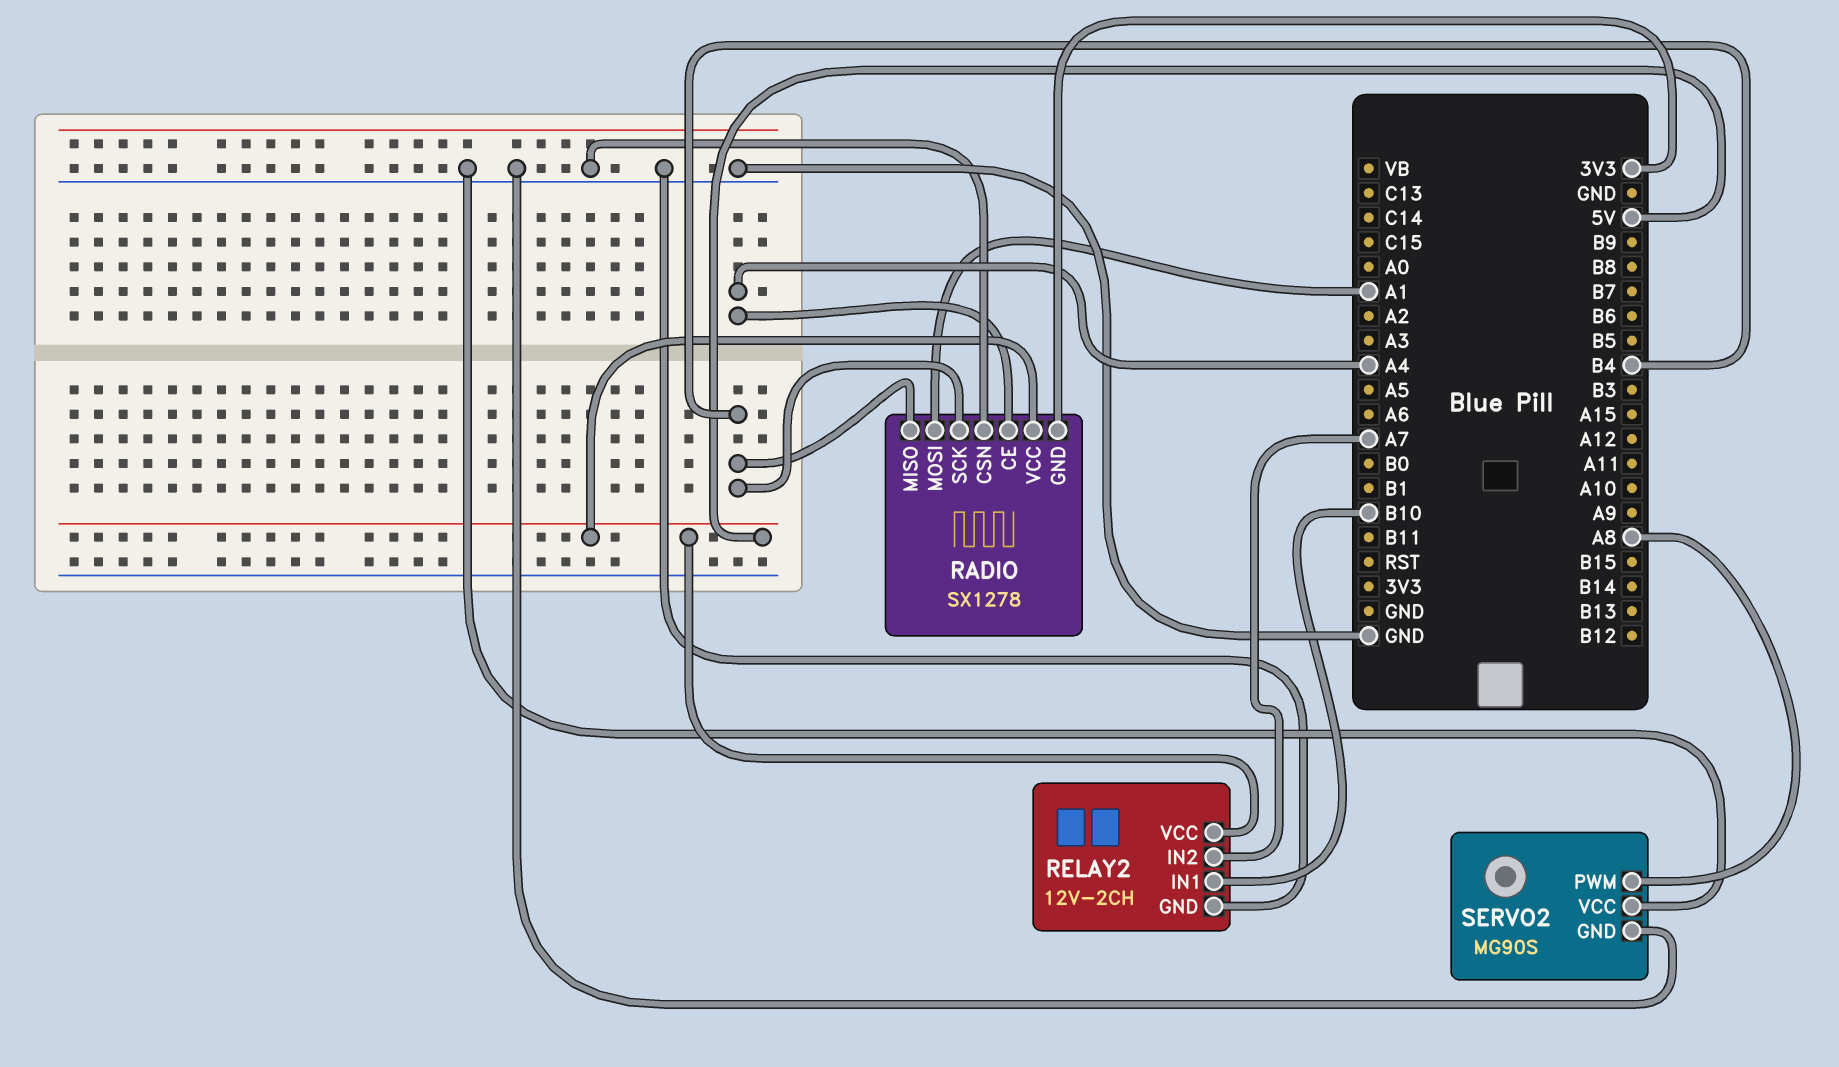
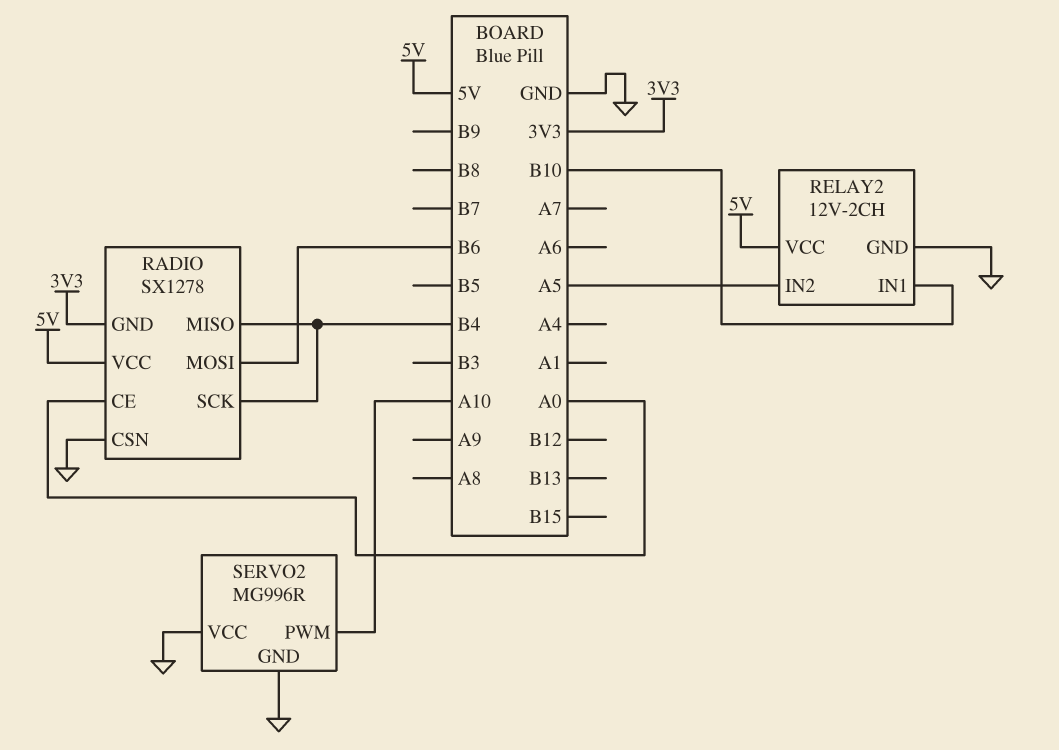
RADIO pin CE: A4 -> A0
RADIO pin MOSI: A1 -> B6
RELAY2 pin IN2: A7 -> A5
SERVO2: MG90S -> MG996R
SERVO2 pin PWM: A8 -> A10

